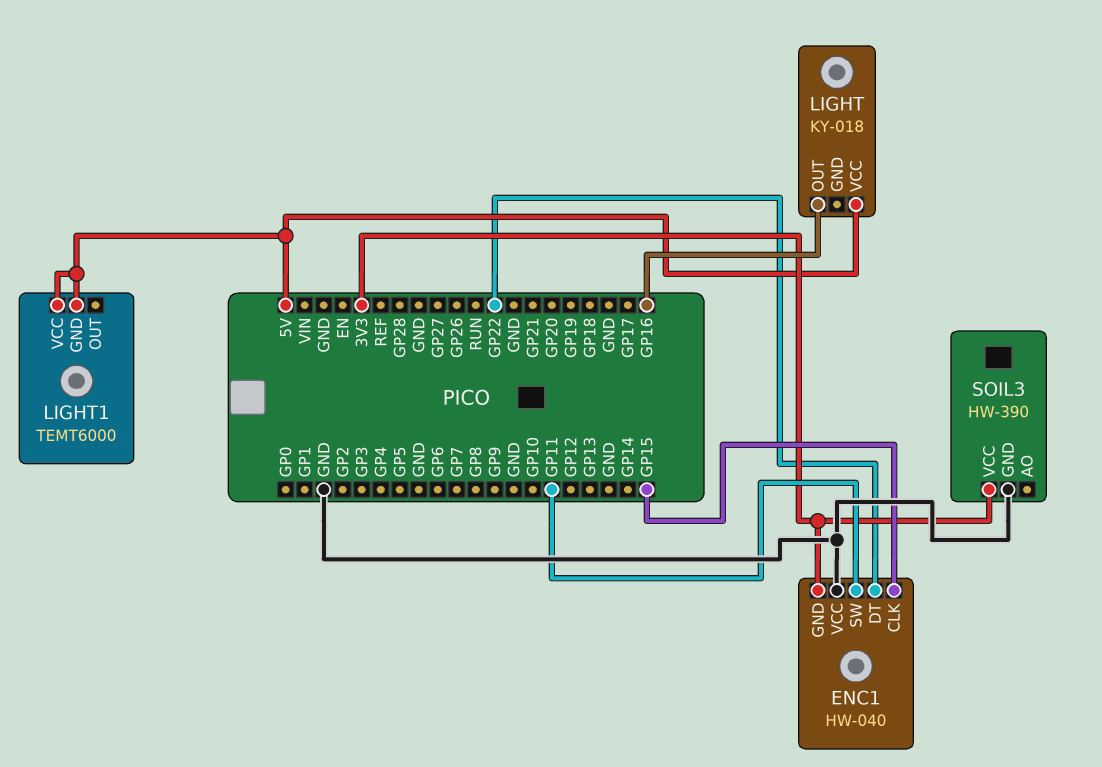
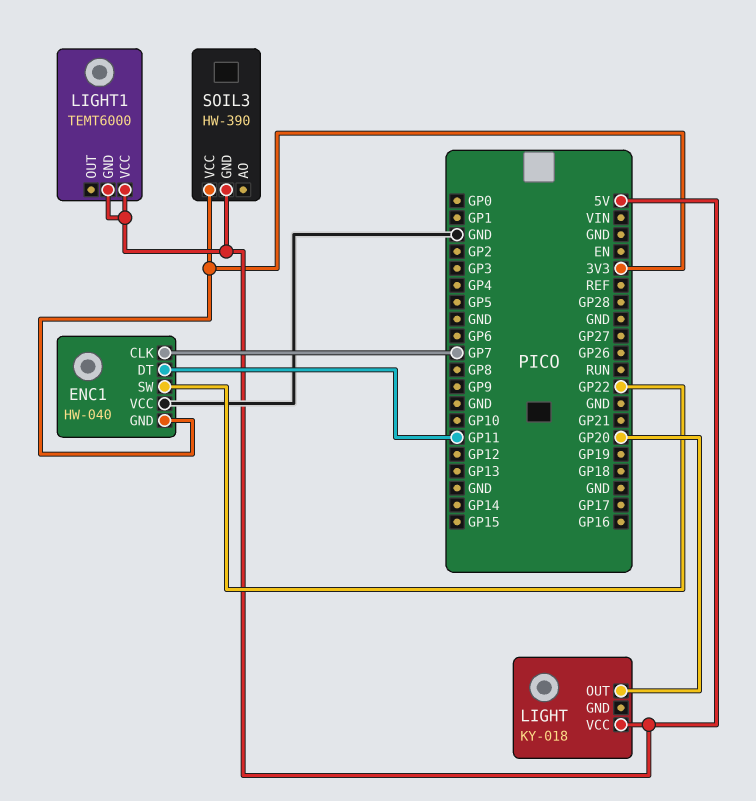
ENC1 pin CLK: GP15 -> GP7
ENC1 pin DT: GP22 -> GP11
ENC1 pin SW: GP11 -> GP22
LIGHT pin OUT: GP16 -> GP20
SOIL3 pin GND: GND -> 5V

